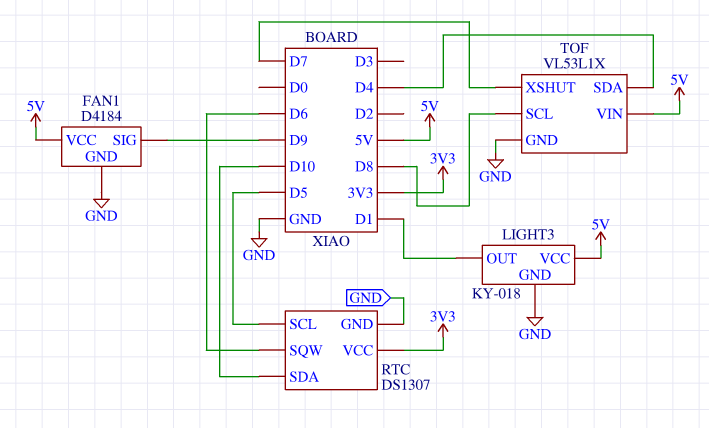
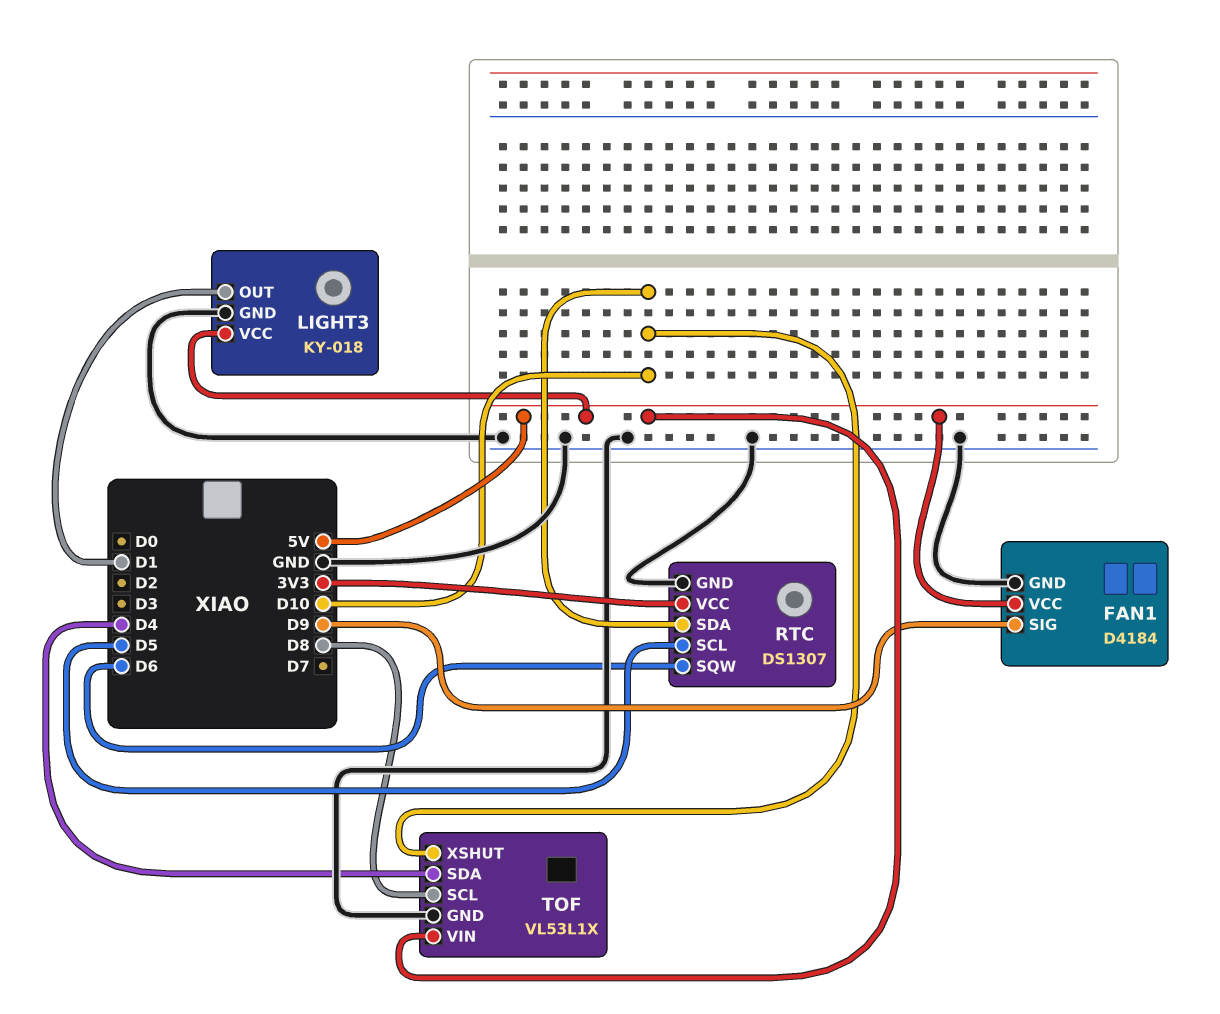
TOF pin XSHUT: D7 -> D10

